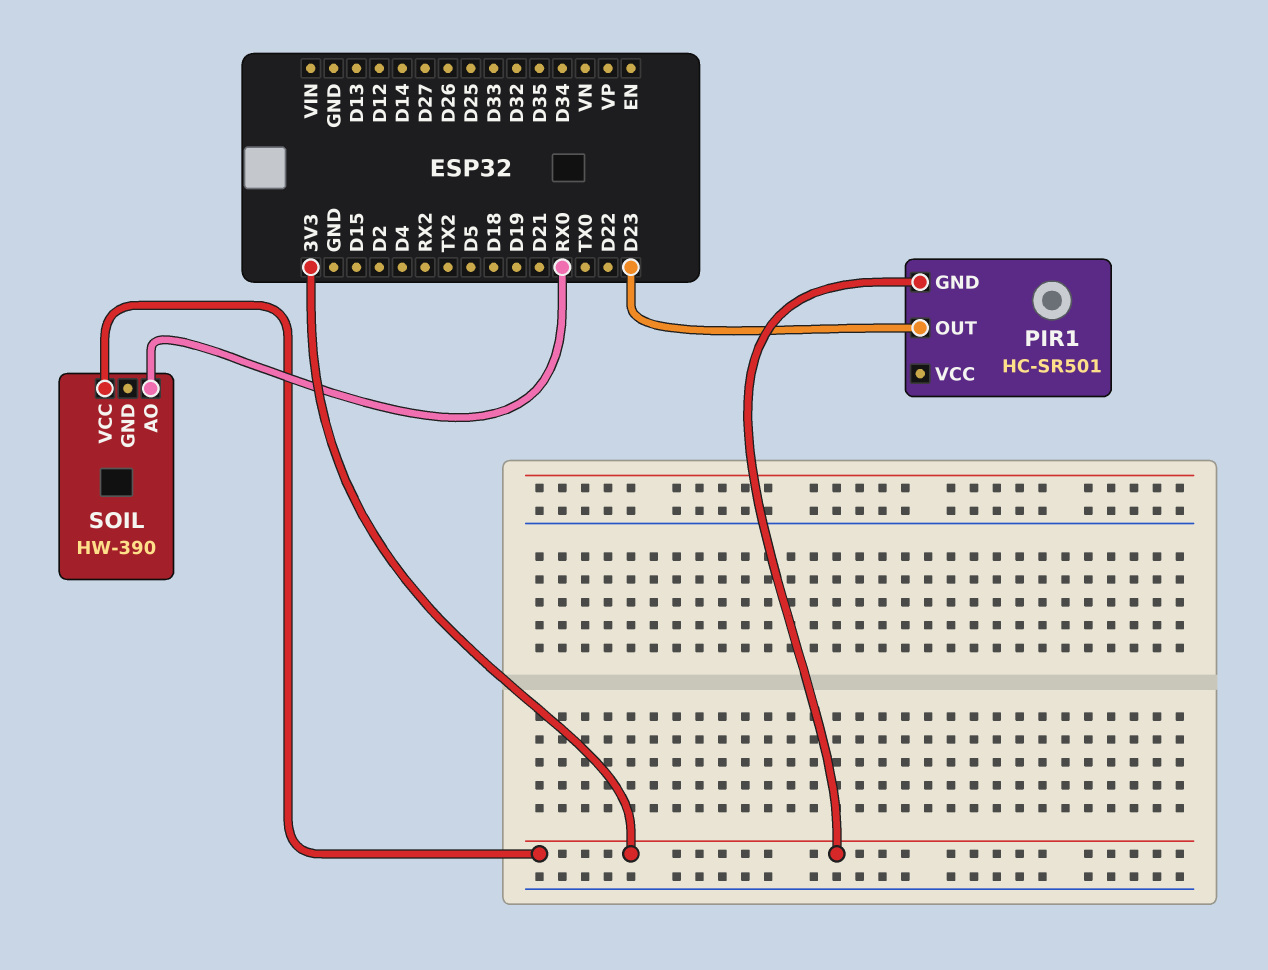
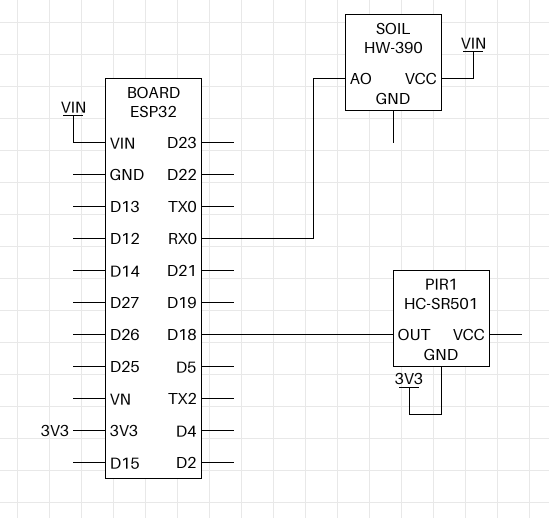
PIR1 pin OUT: D23 -> D18
SOIL pin VCC: 3V3 -> VIN

